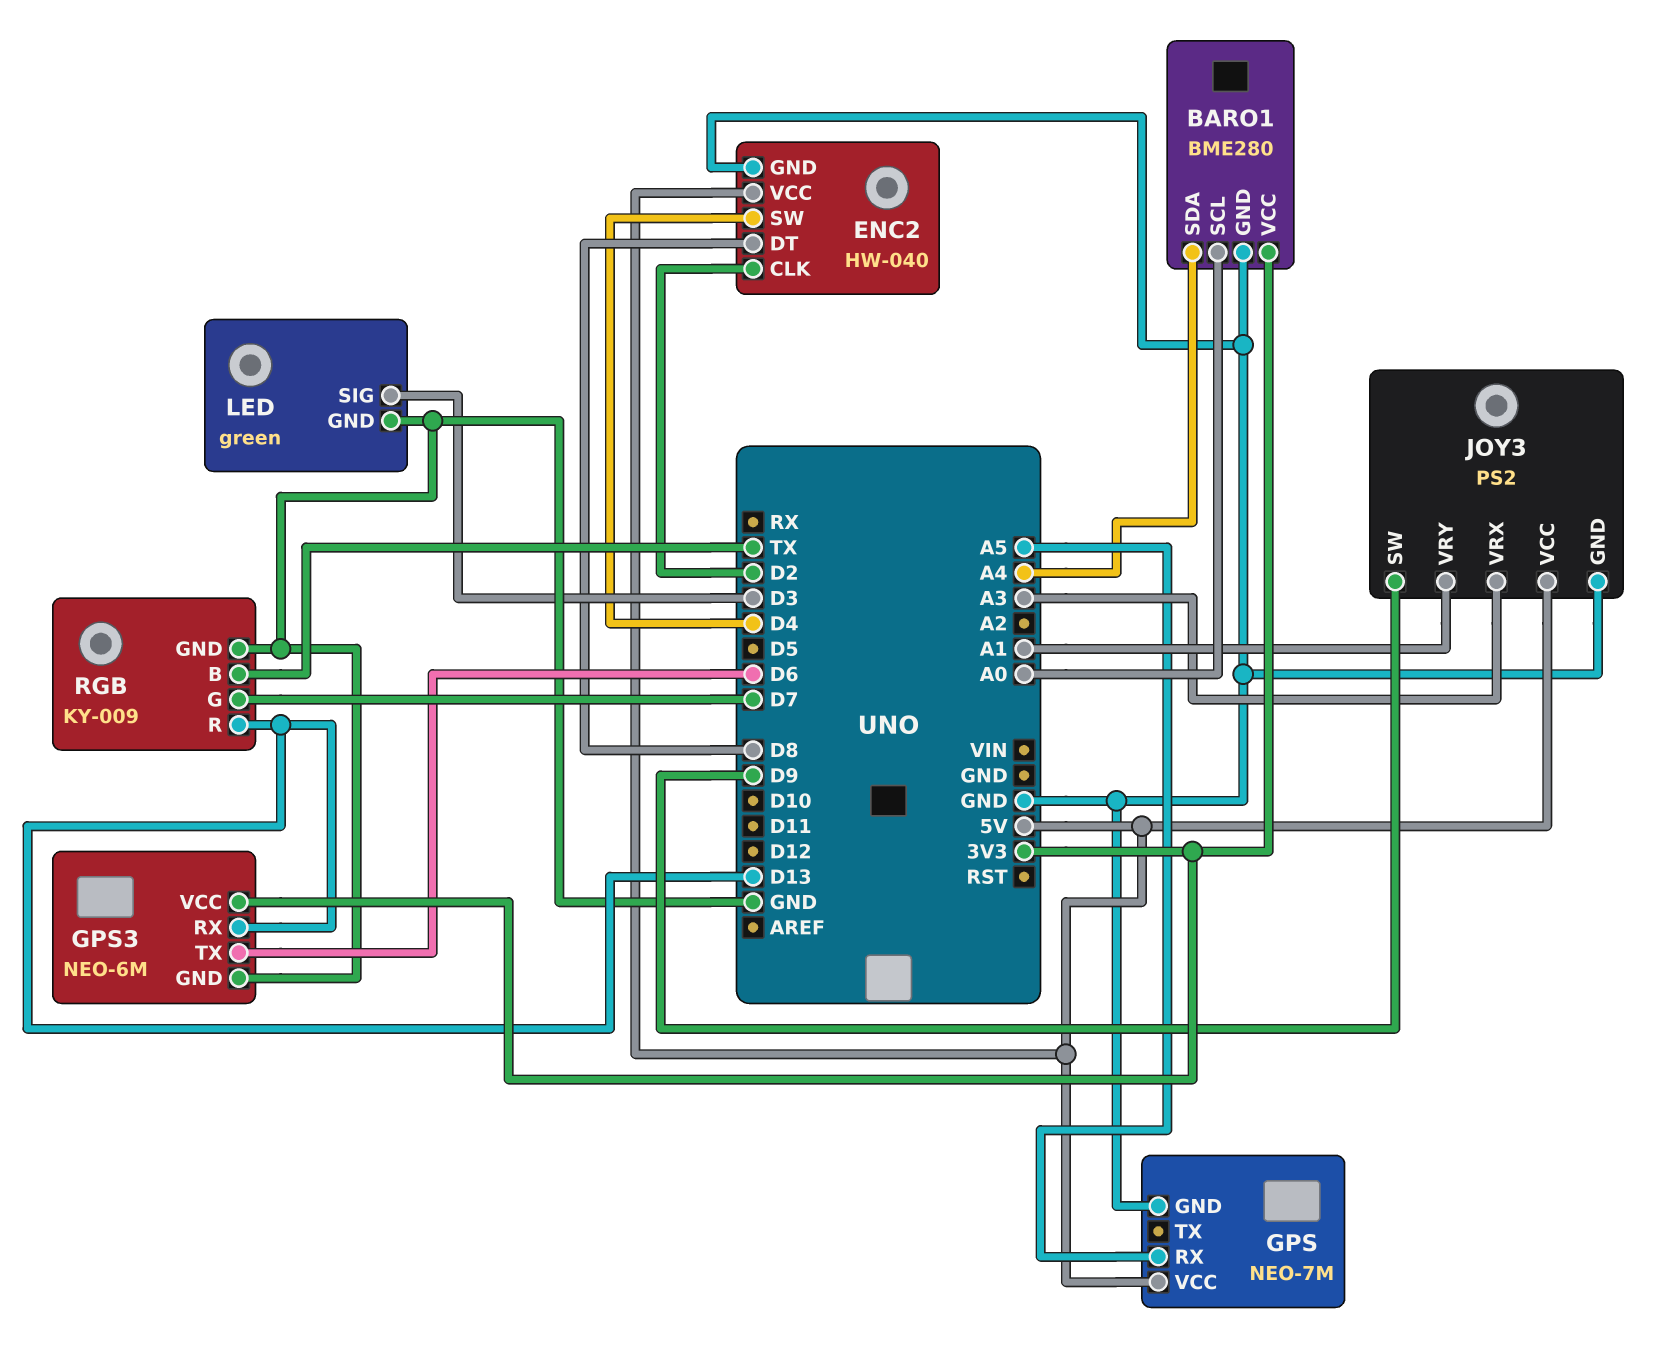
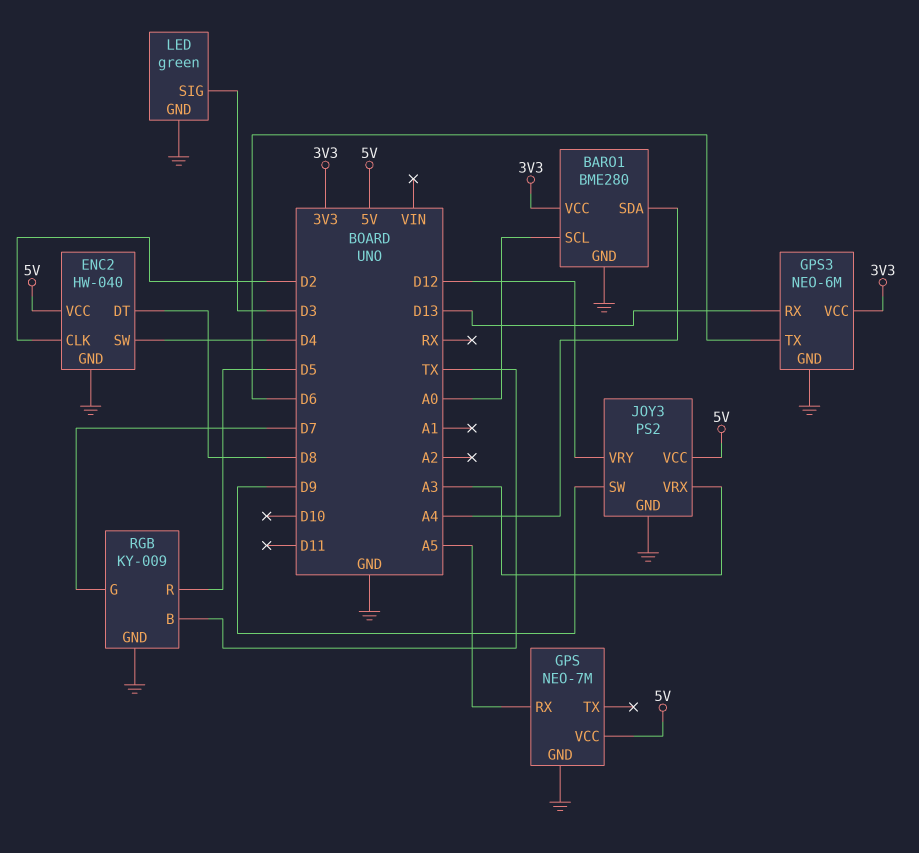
JOY3 pin VRY: A1 -> D12
RGB pin R: D13 -> D5

